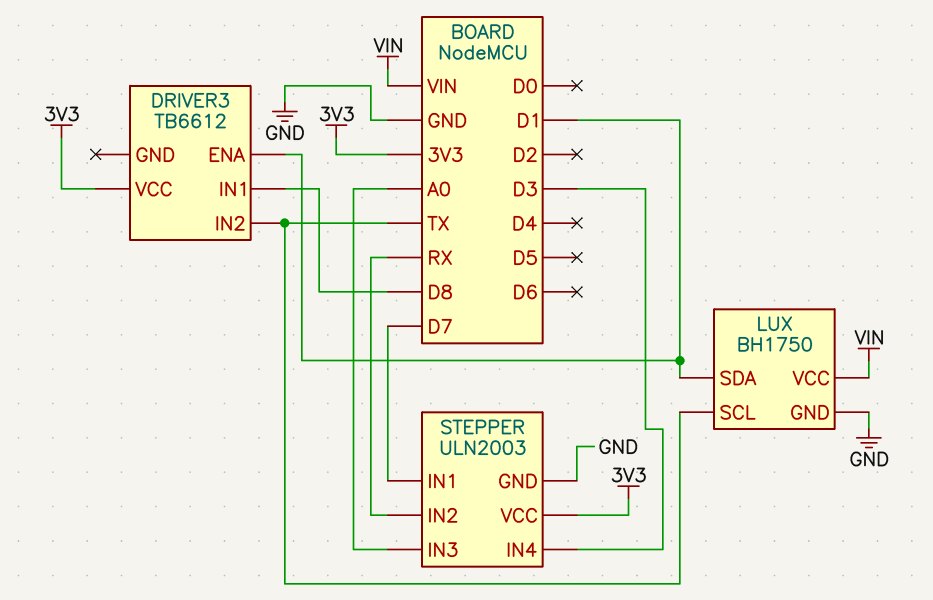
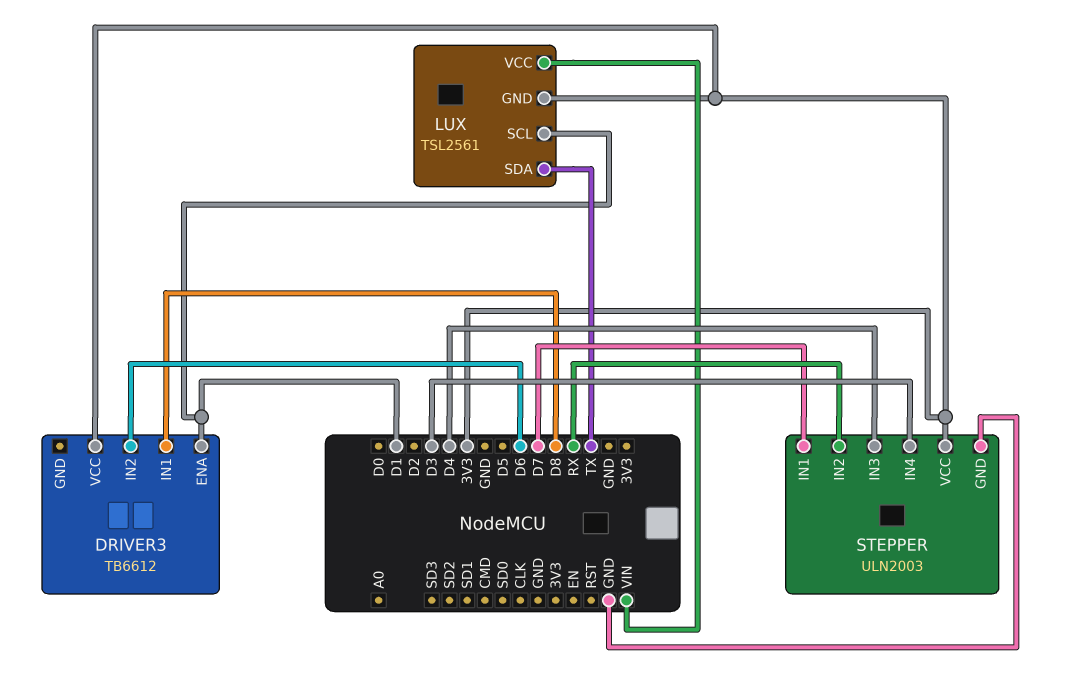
DRIVER3 pin IN2: TX -> D6
LUX: BH1750 -> TSL2561
LUX pin GND: GND -> 3V3
LUX pin SCL: TX -> D1
LUX pin SDA: D1 -> TX
STEPPER pin IN3: A0 -> D4

